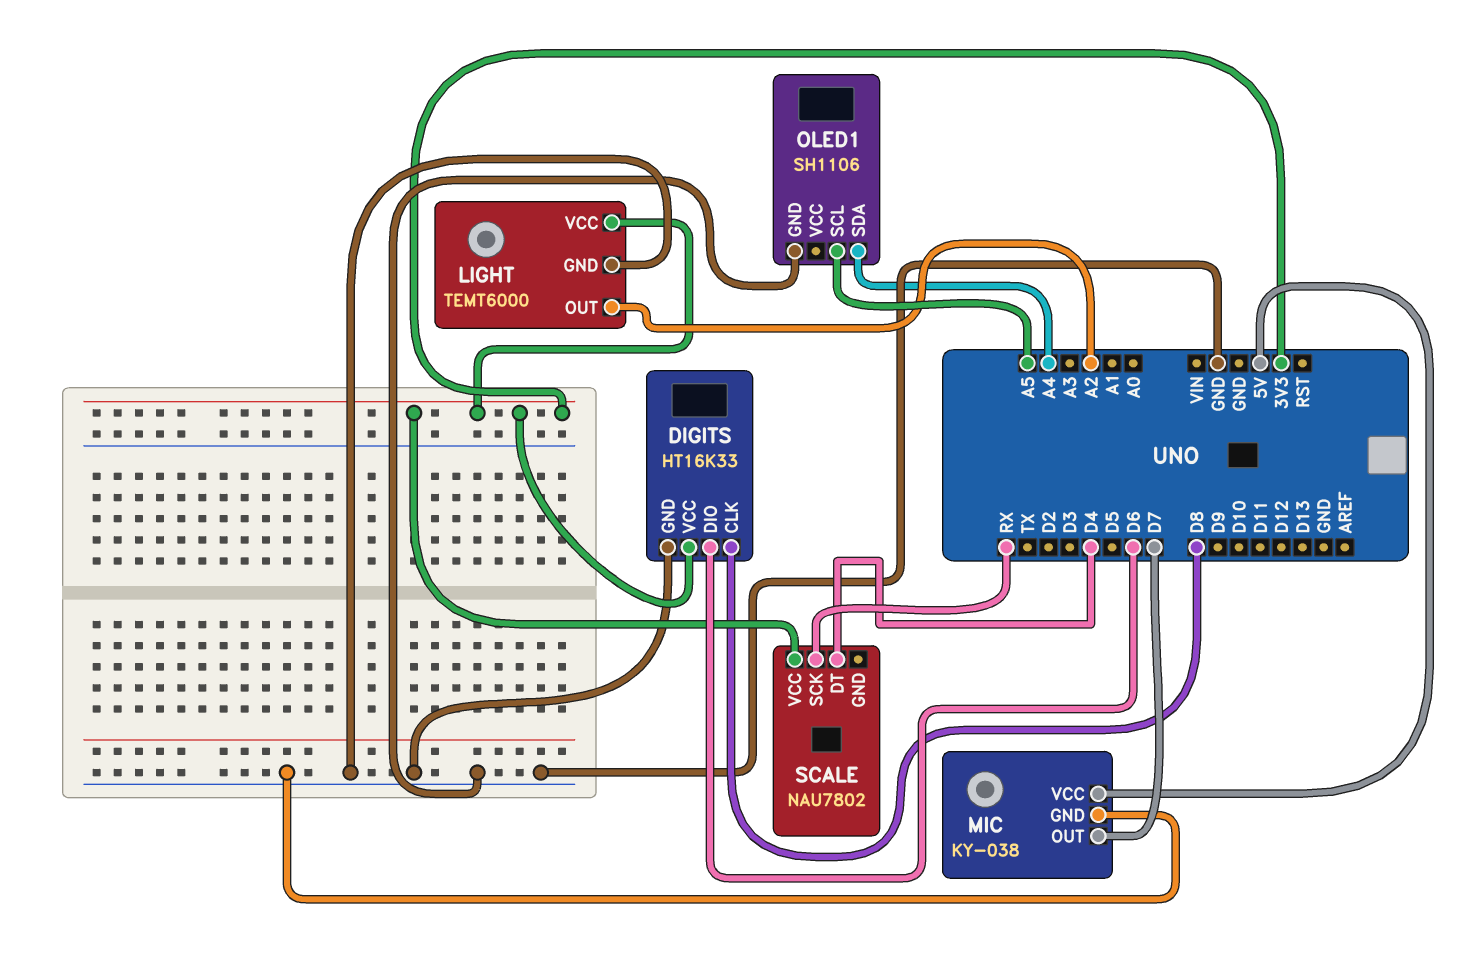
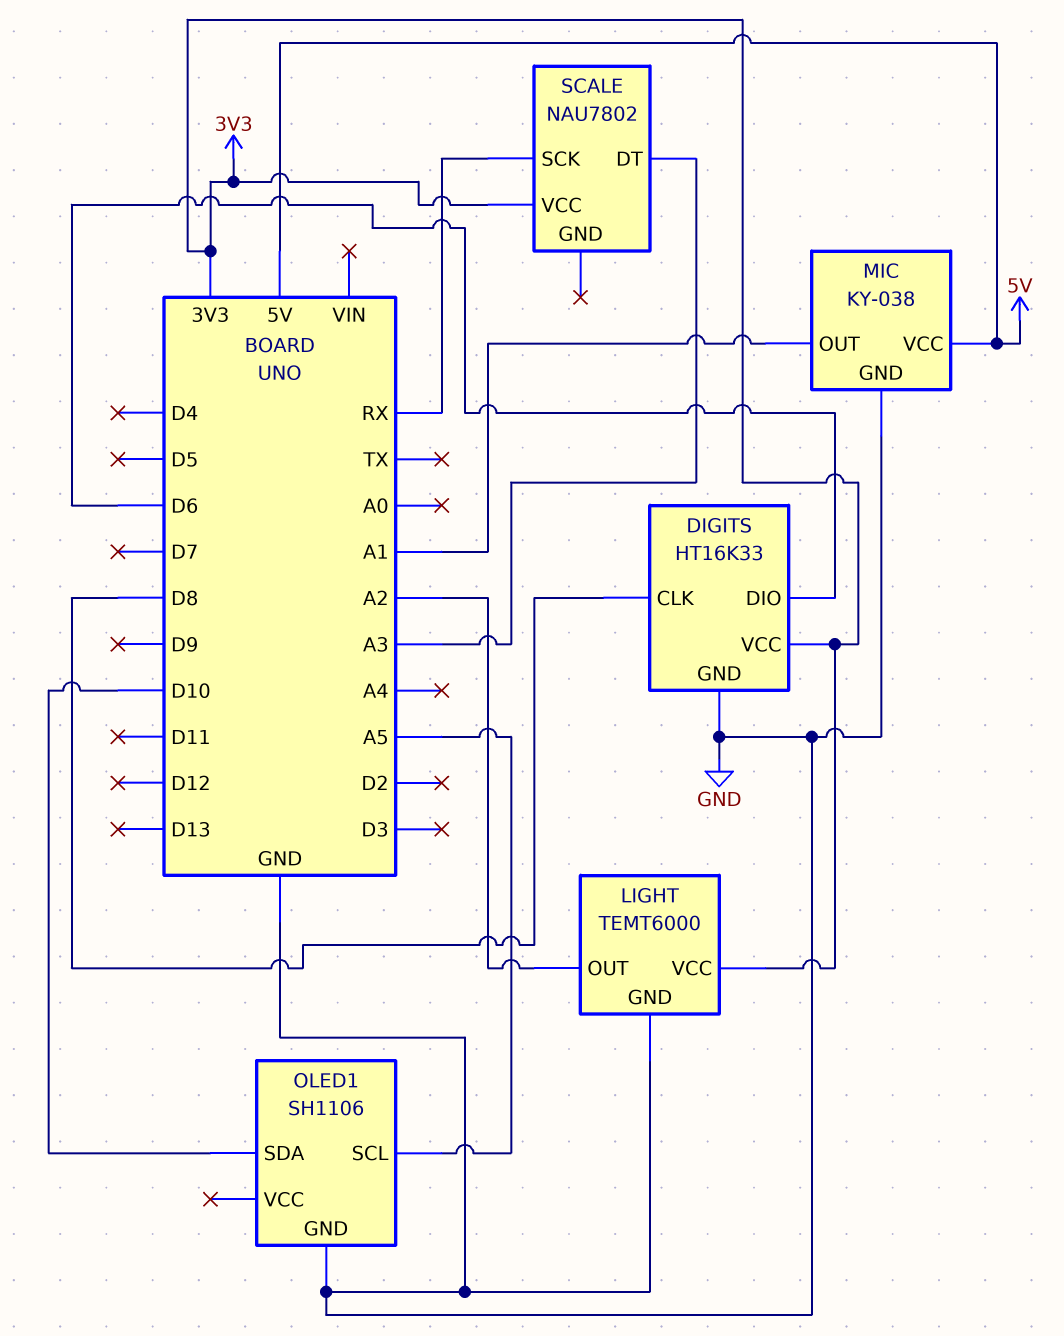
MIC pin OUT: D7 -> A1
OLED1 pin SDA: A4 -> D10
SCALE pin DT: D4 -> A3

